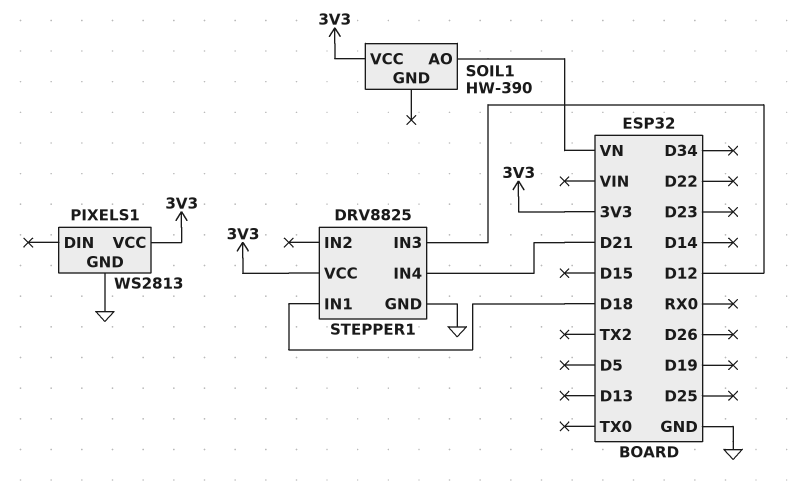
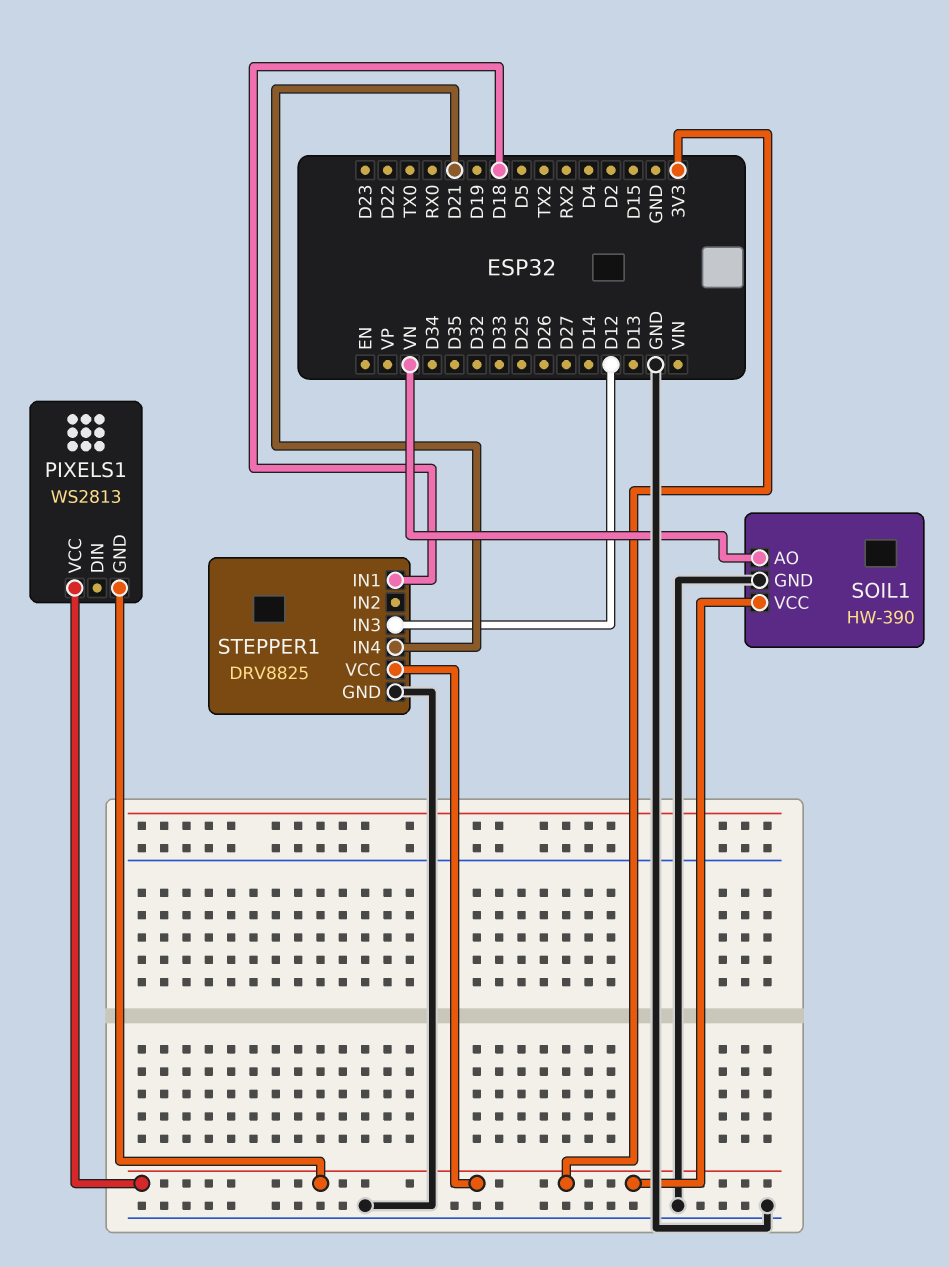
PIXELS1 pin GND: GND -> 3V3
SOIL1 pin GND: none -> GND

